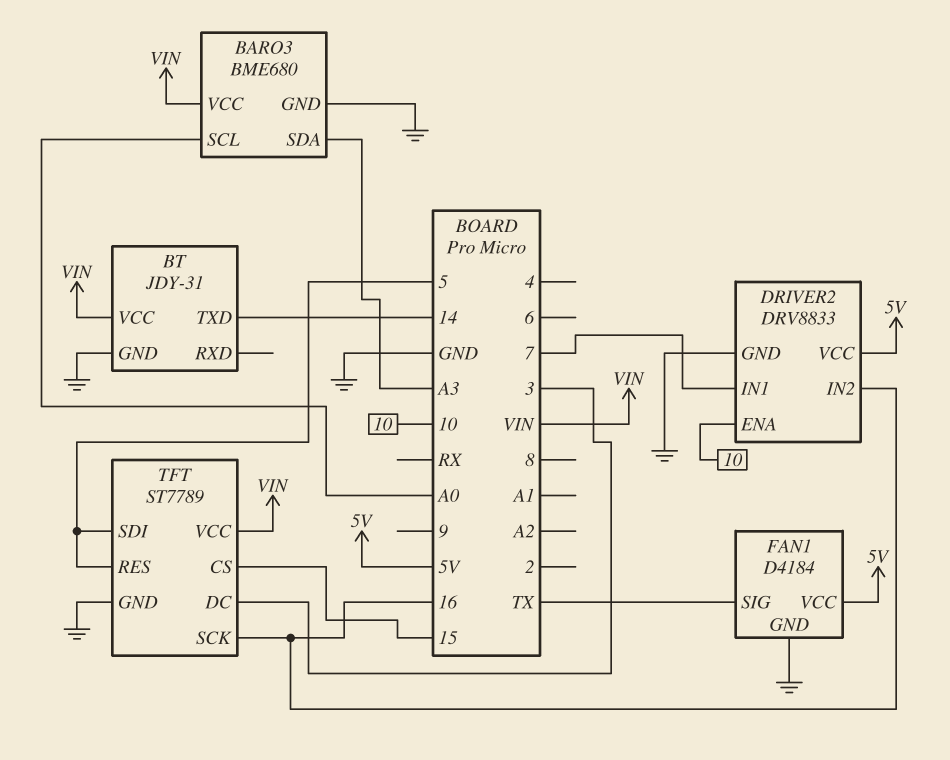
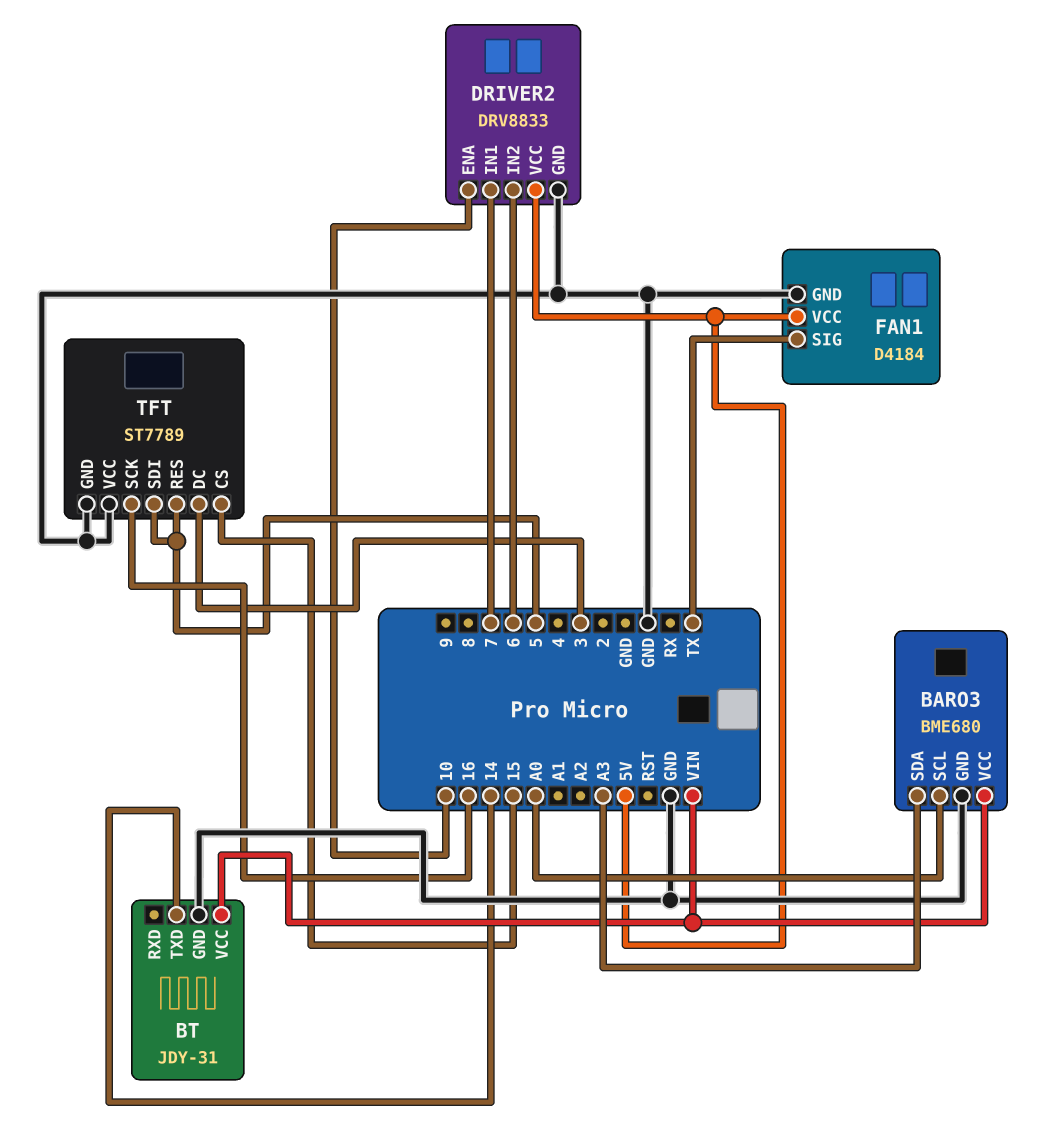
DRIVER2 pin IN2: 16 -> 6
TFT pin VCC: VIN -> GND

